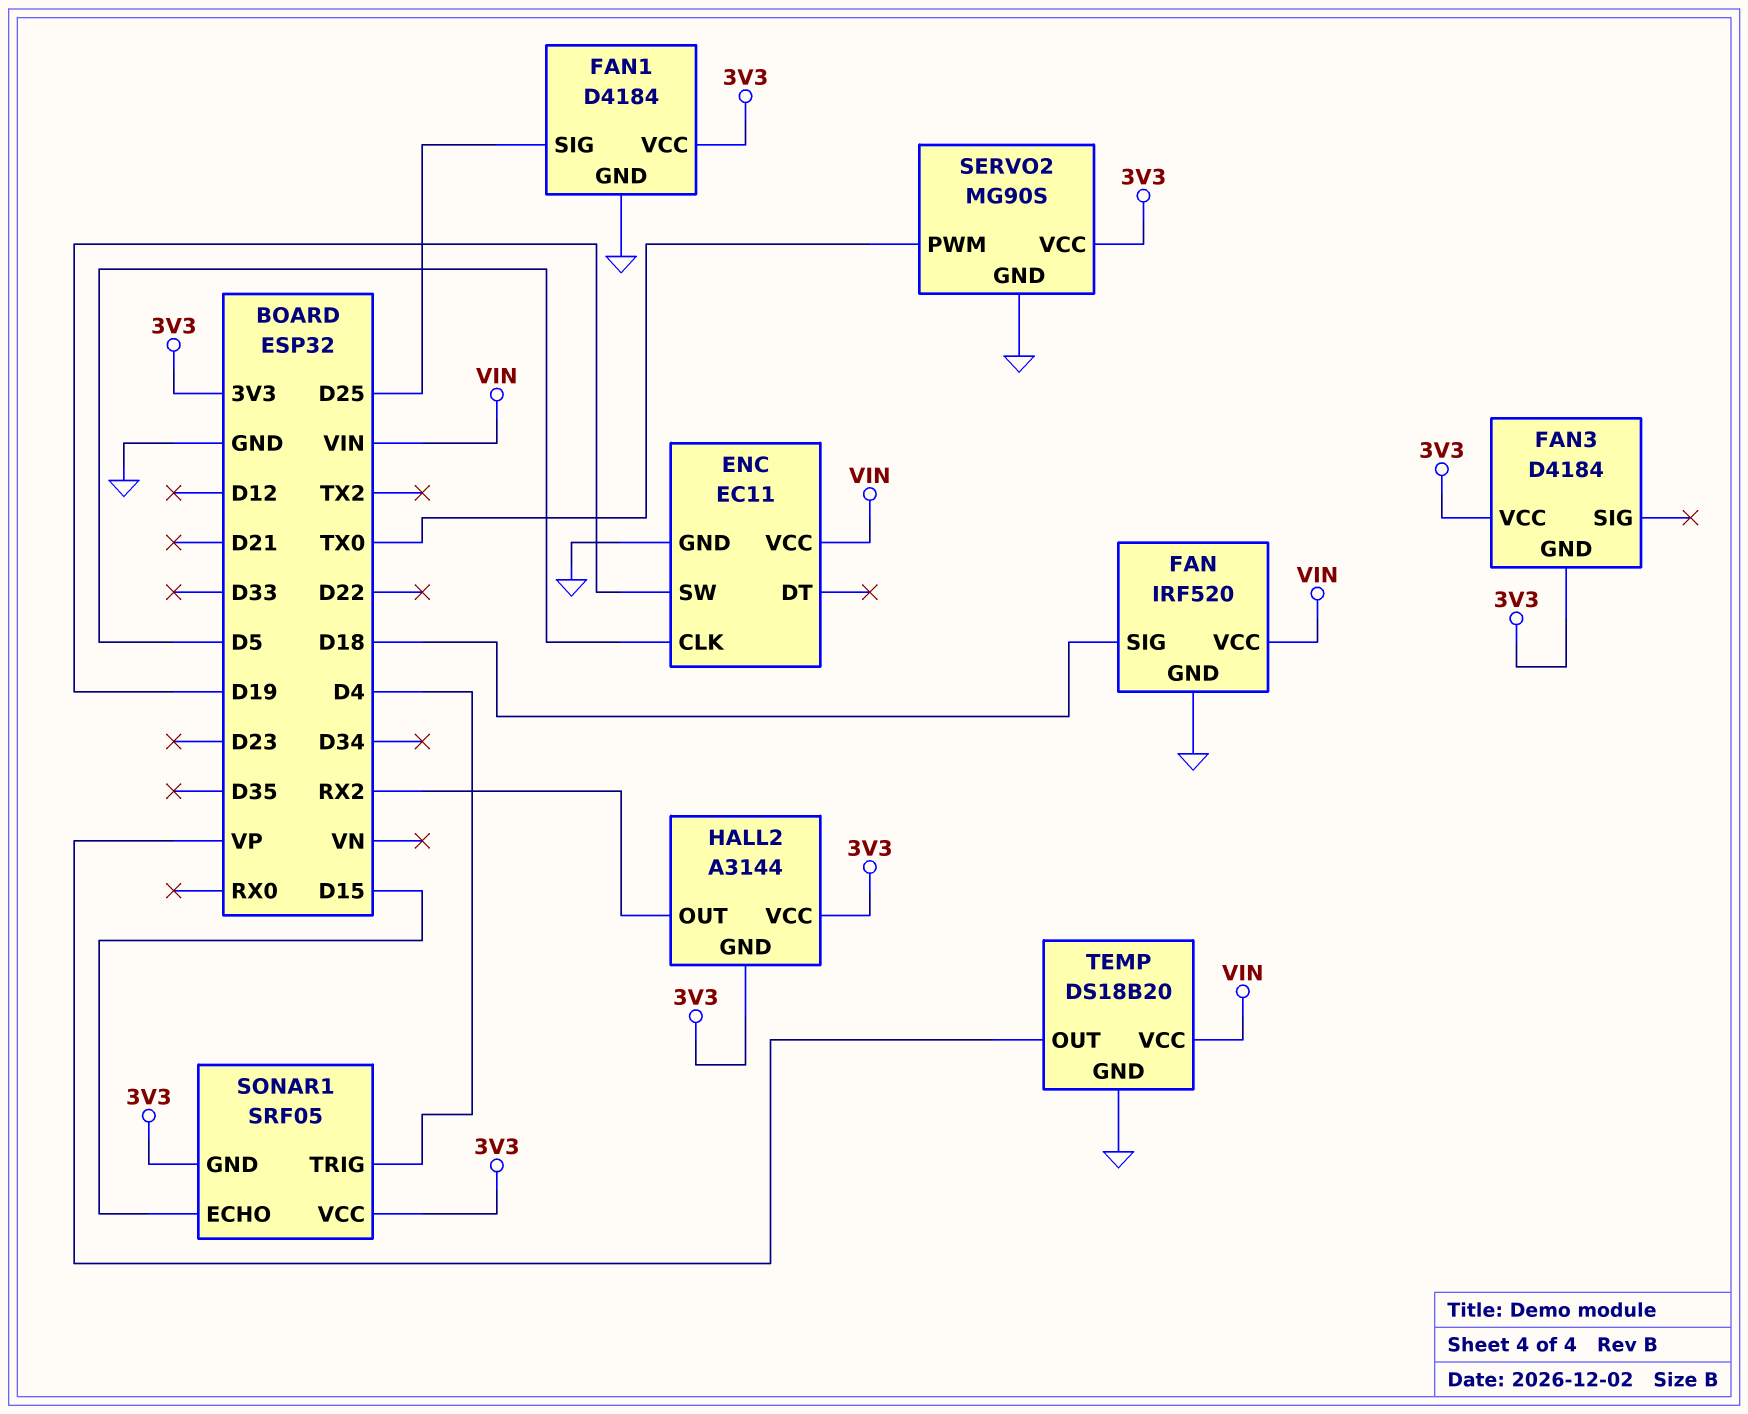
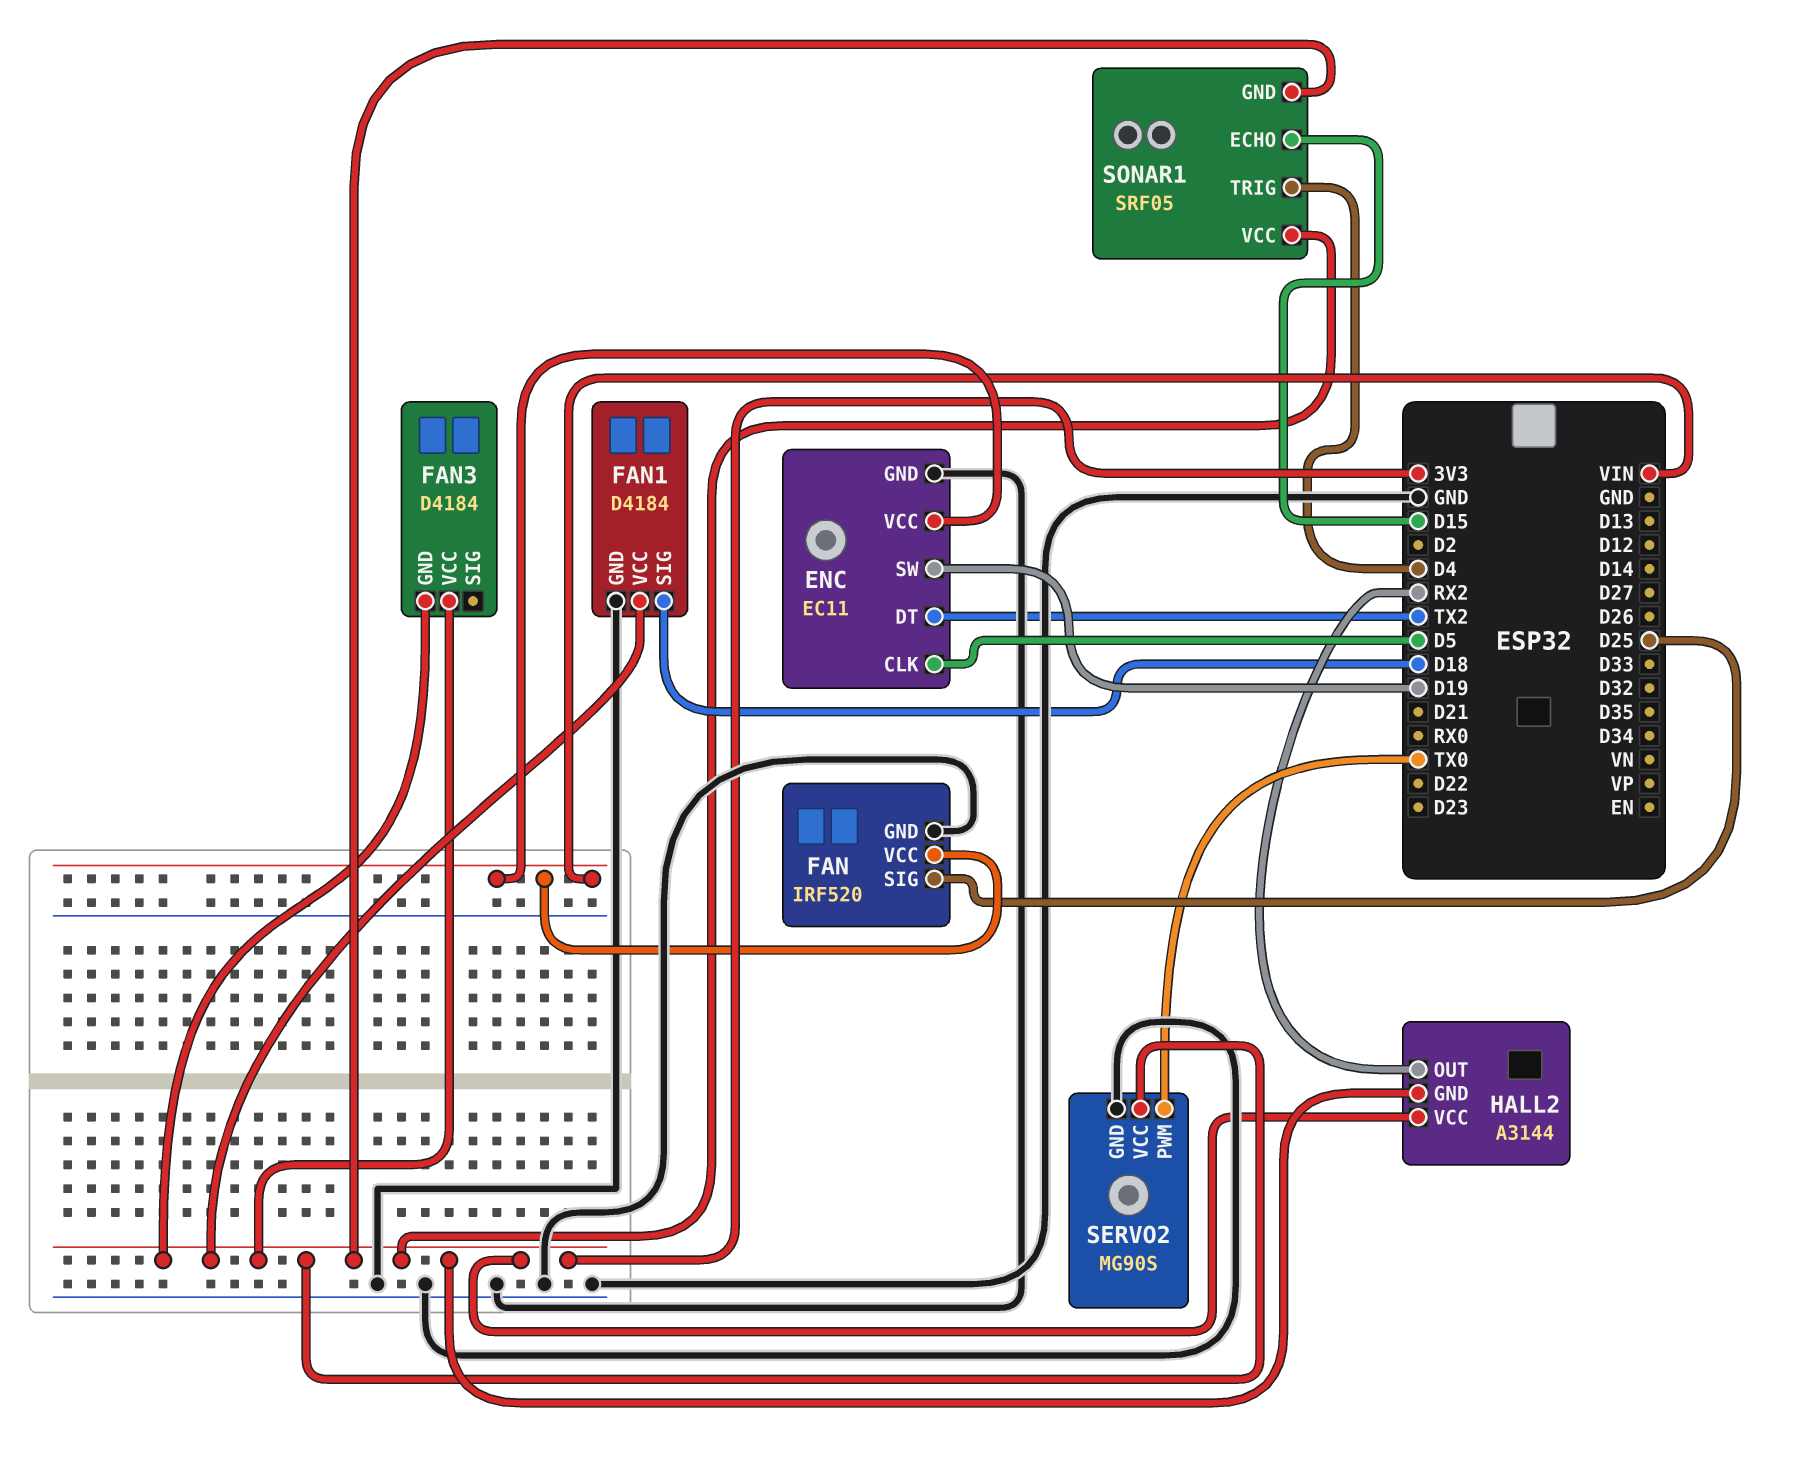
ENC pin DT: none -> TX2
FAN pin SIG: D18 -> D25
FAN1 pin SIG: D25 -> D18
TEMP: DS18B20 -> none
TEMP pin GND: GND -> none
TEMP pin OUT: VP -> none
TEMP pin VCC: VIN -> none

